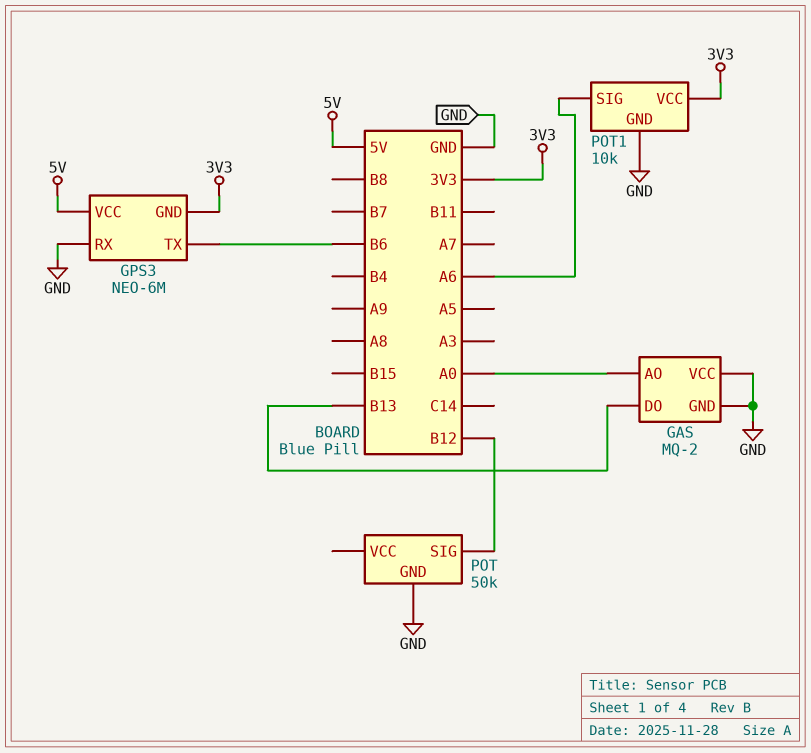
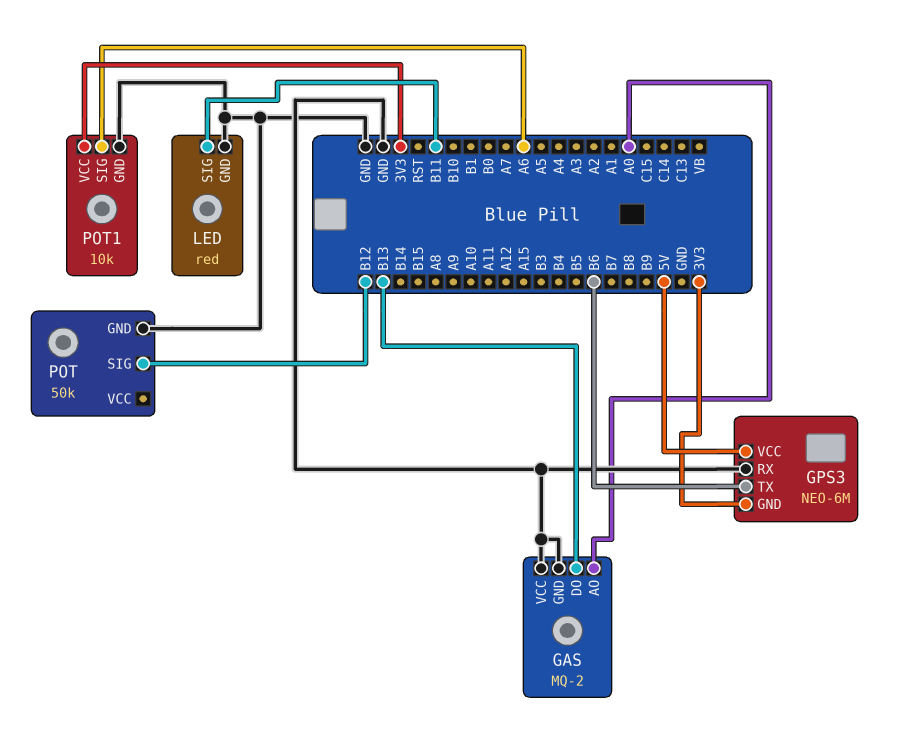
LED: none -> red
LED pin GND: none -> GND
LED pin SIG: none -> B11

